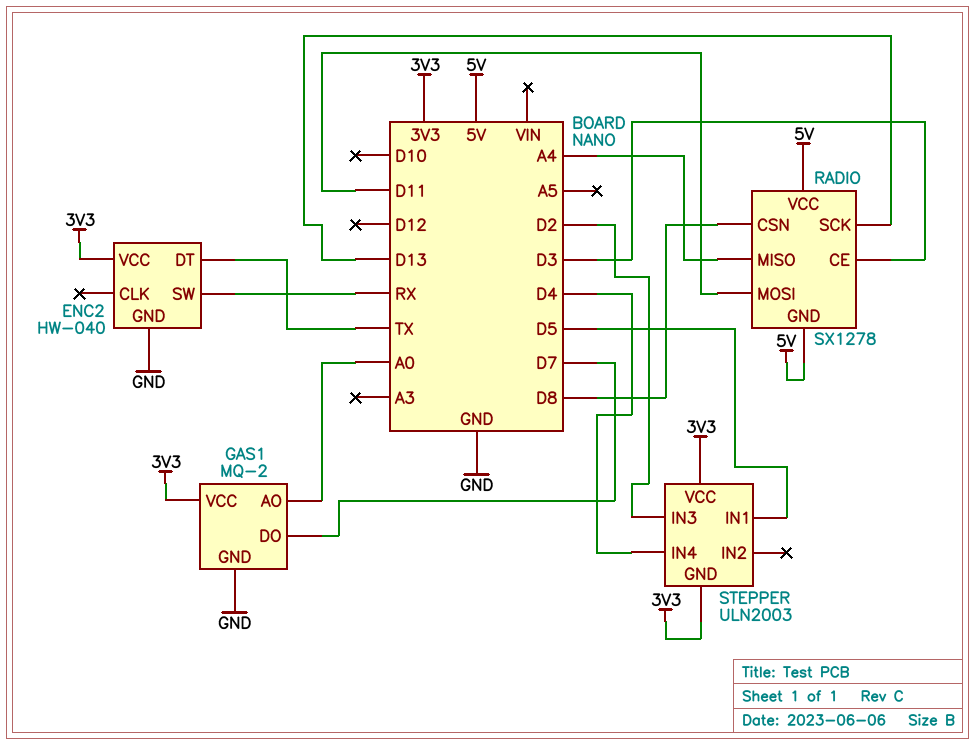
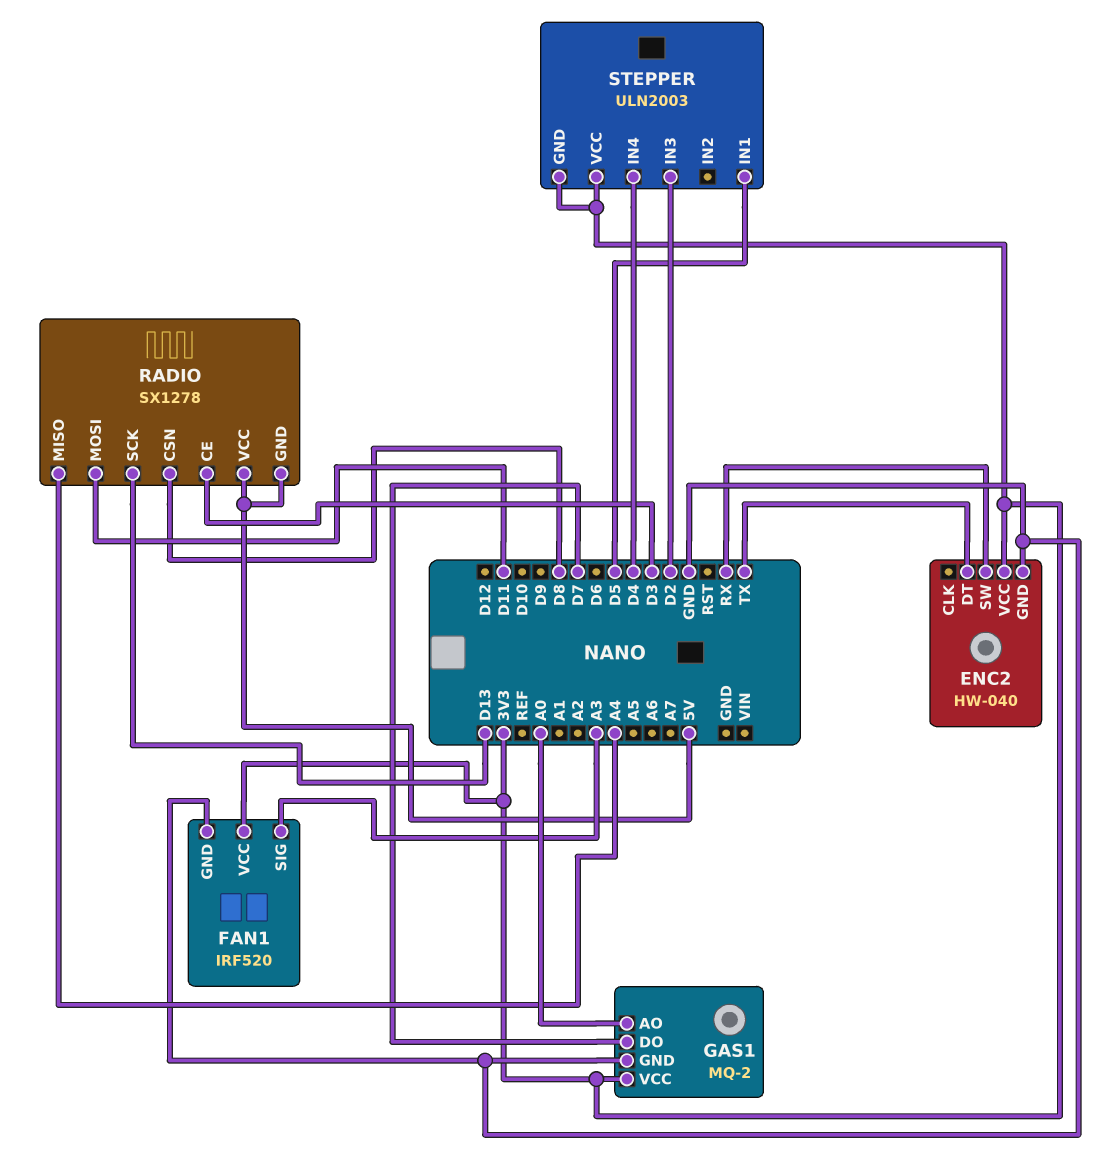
FAN1: none -> IRF520
FAN1 pin GND: none -> GND
FAN1 pin SIG: none -> A3
FAN1 pin VCC: none -> 3V3

